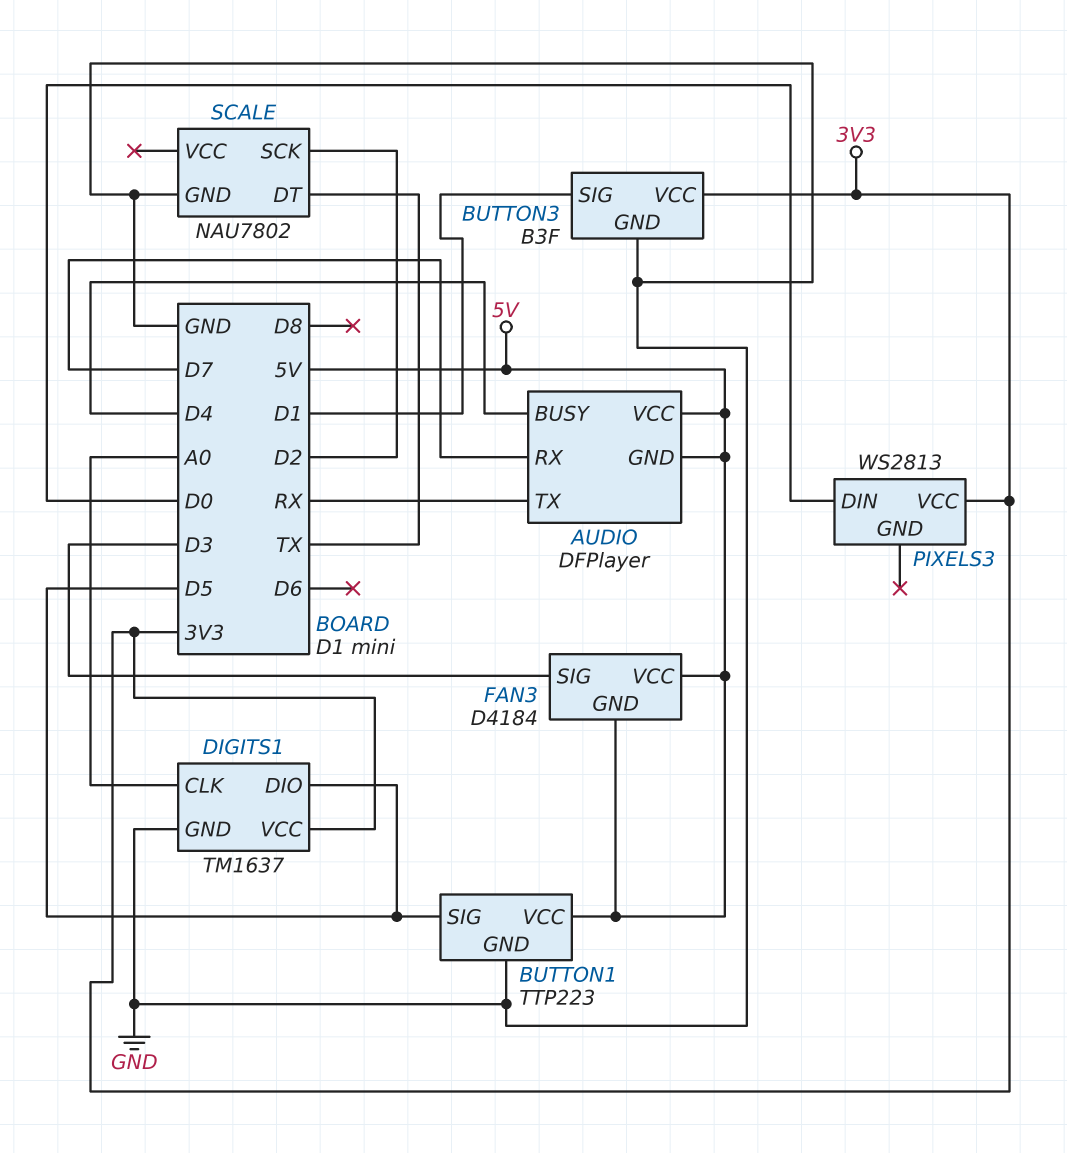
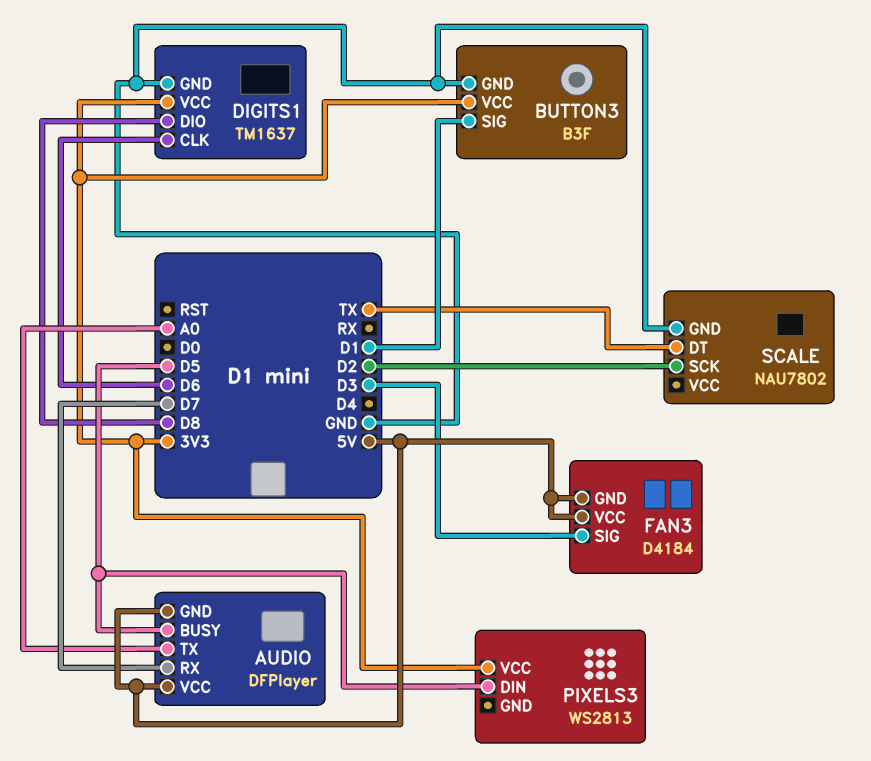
AUDIO pin BUSY: D4 -> D5
AUDIO pin TX: RX -> A0
BUTTON1: TTP223 -> none
BUTTON1 pin GND: GND -> none
BUTTON1 pin SIG: D5 -> none
BUTTON1 pin VCC: 5V -> none
DIGITS1 pin CLK: A0 -> D6
DIGITS1 pin DIO: D5 -> D8
PIXELS3 pin DIN: D0 -> D5

